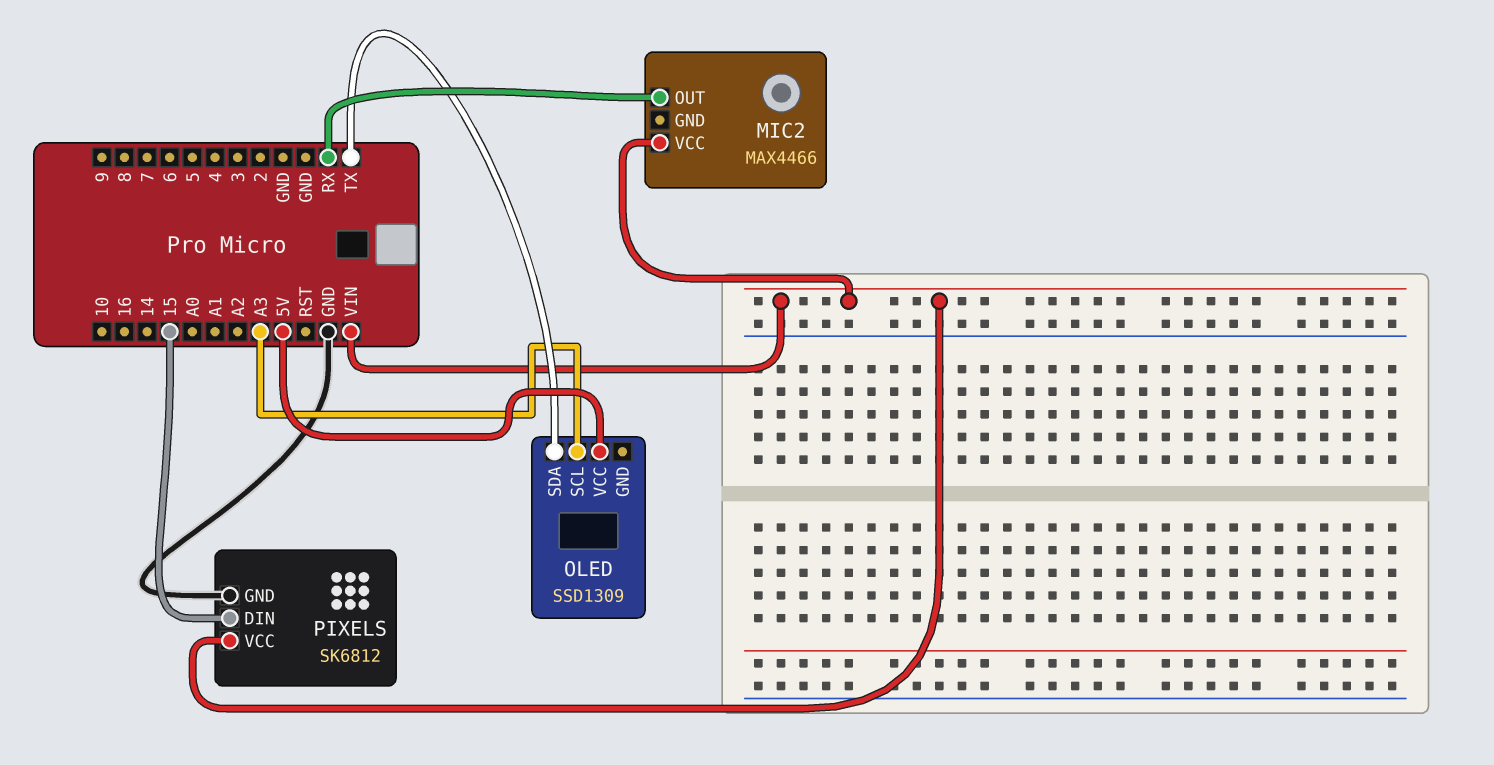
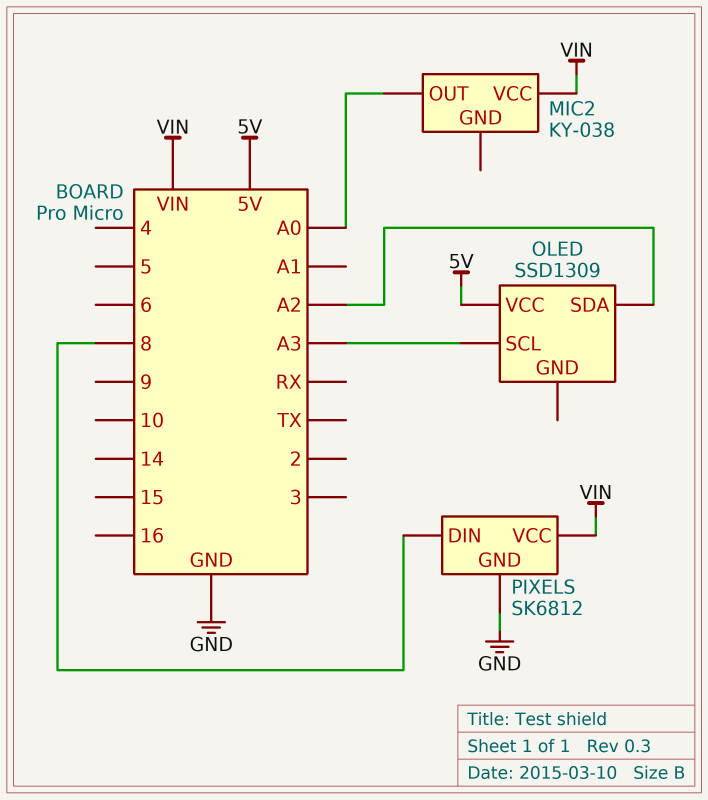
MIC2: MAX4466 -> KY-038
MIC2 pin OUT: RX -> A0
OLED pin SDA: TX -> A2
PIXELS pin DIN: 15 -> 8

